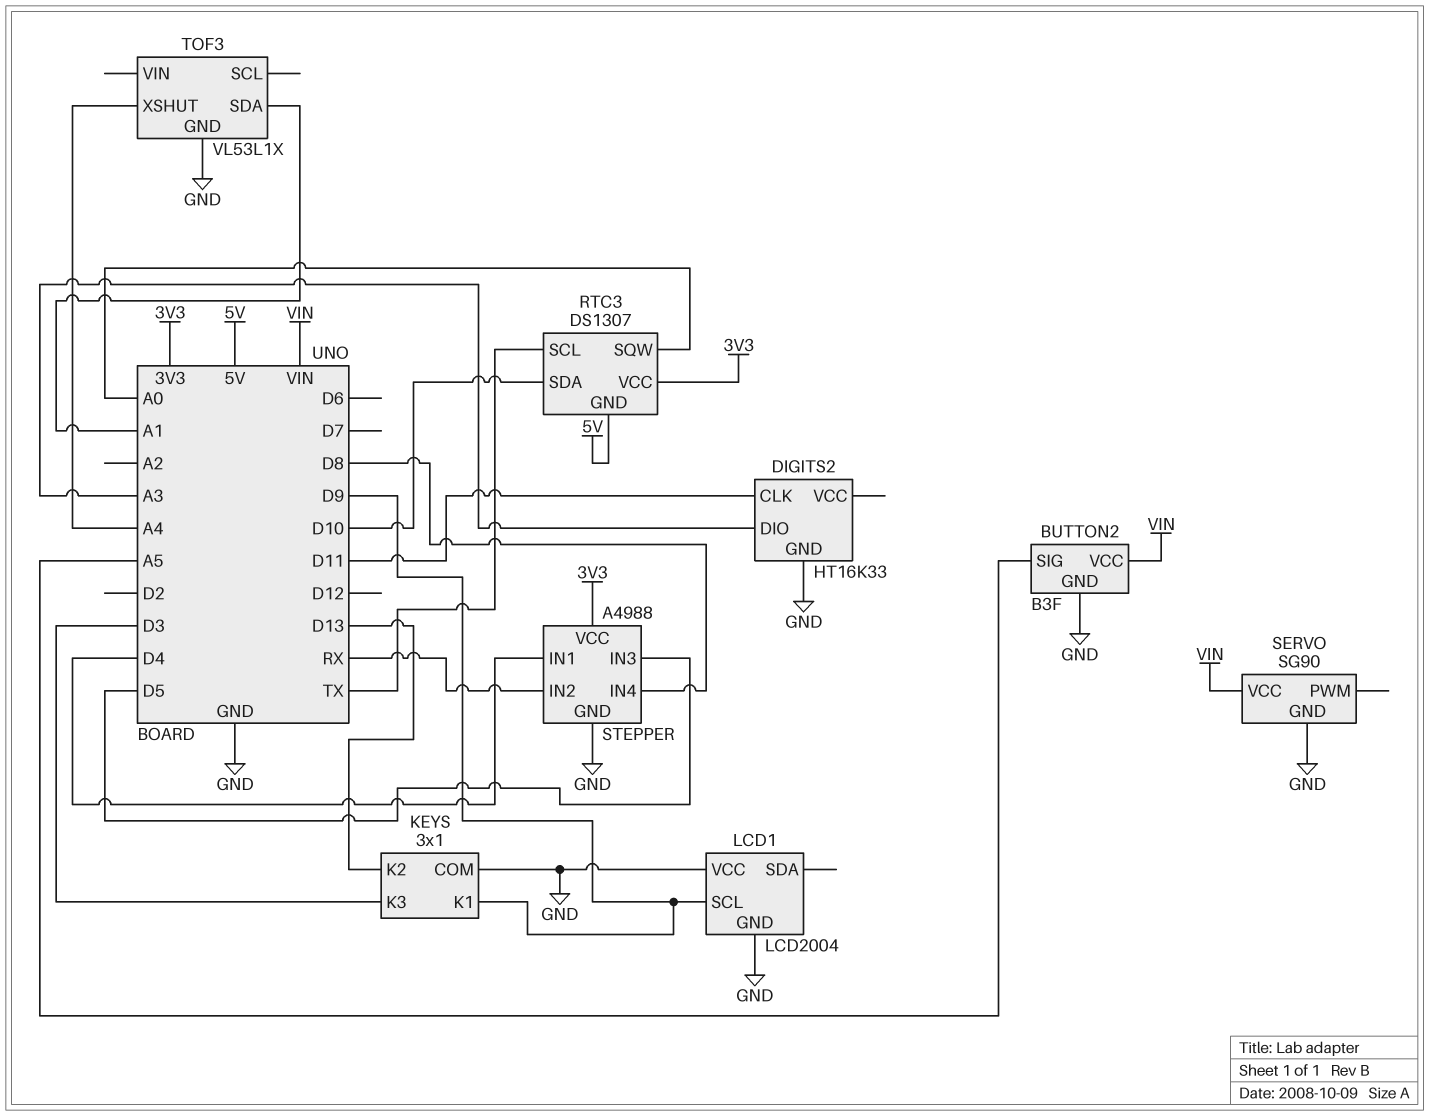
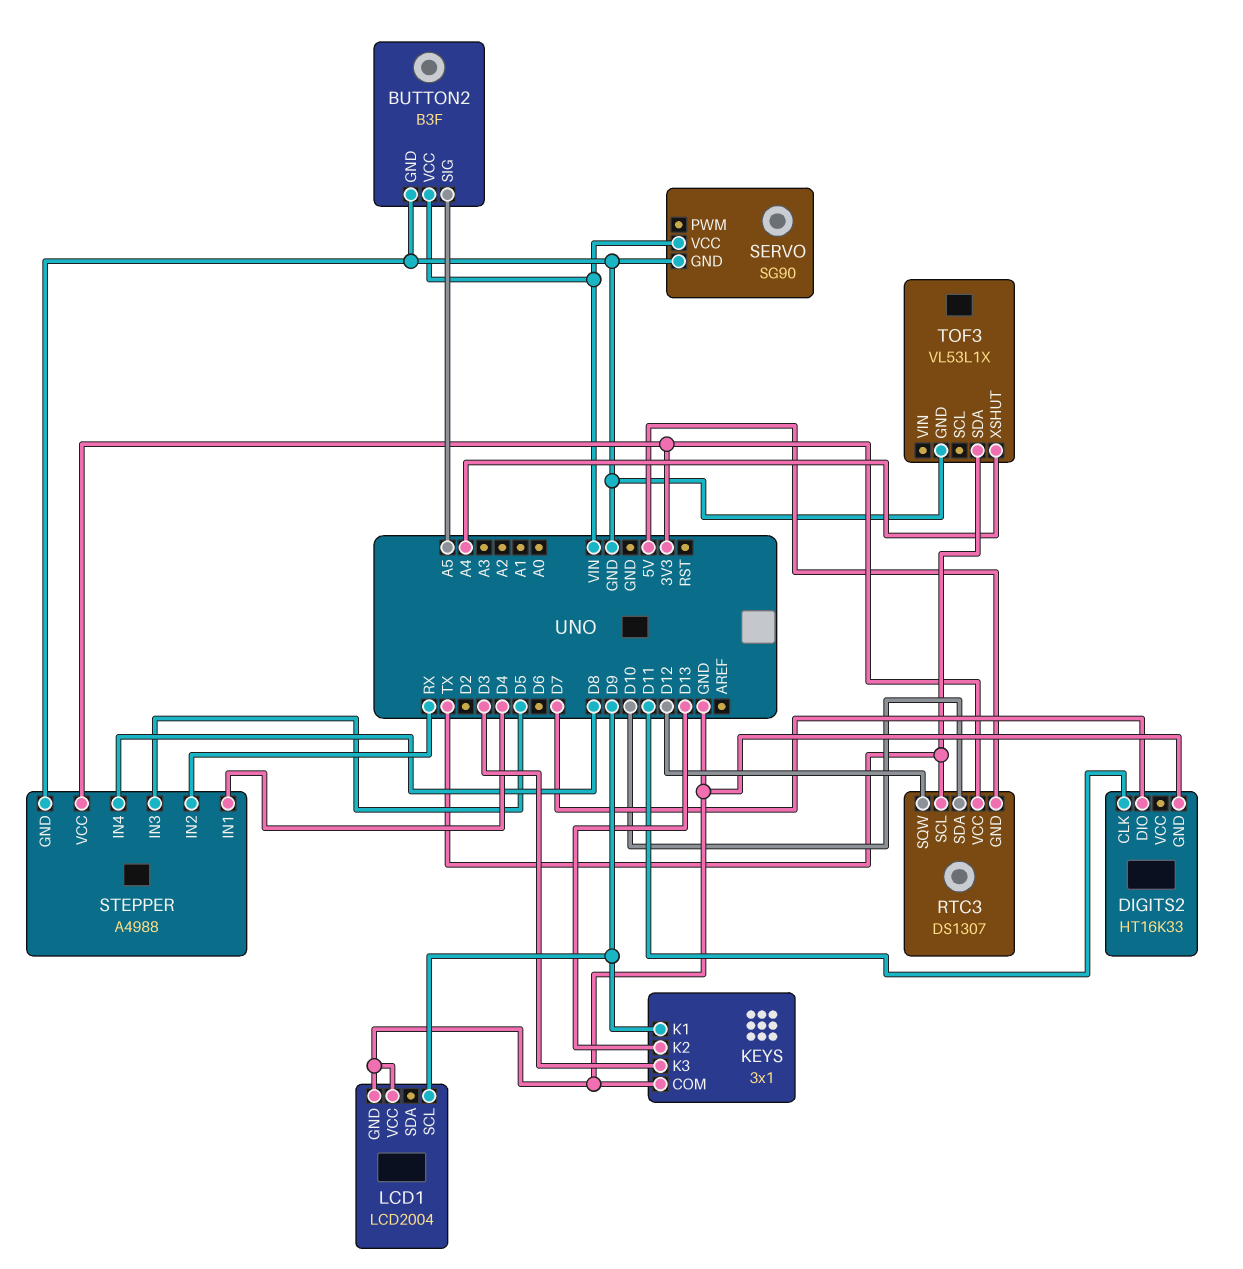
DIGITS2 pin DIO: A3 -> D7
RTC3 pin SQW: A0 -> D12
TOF3 pin SDA: A1 -> TX

